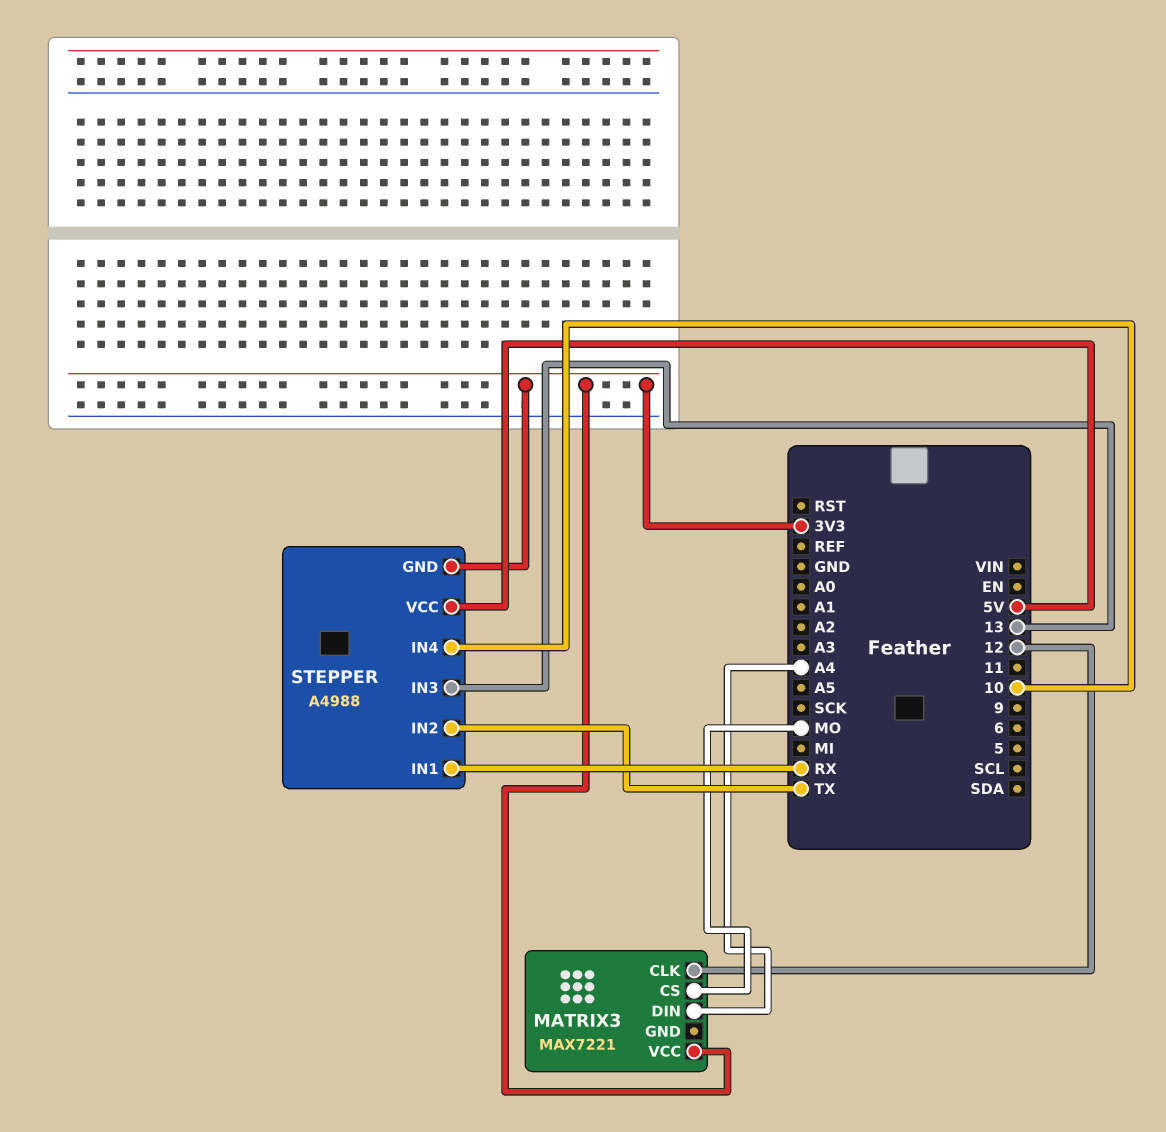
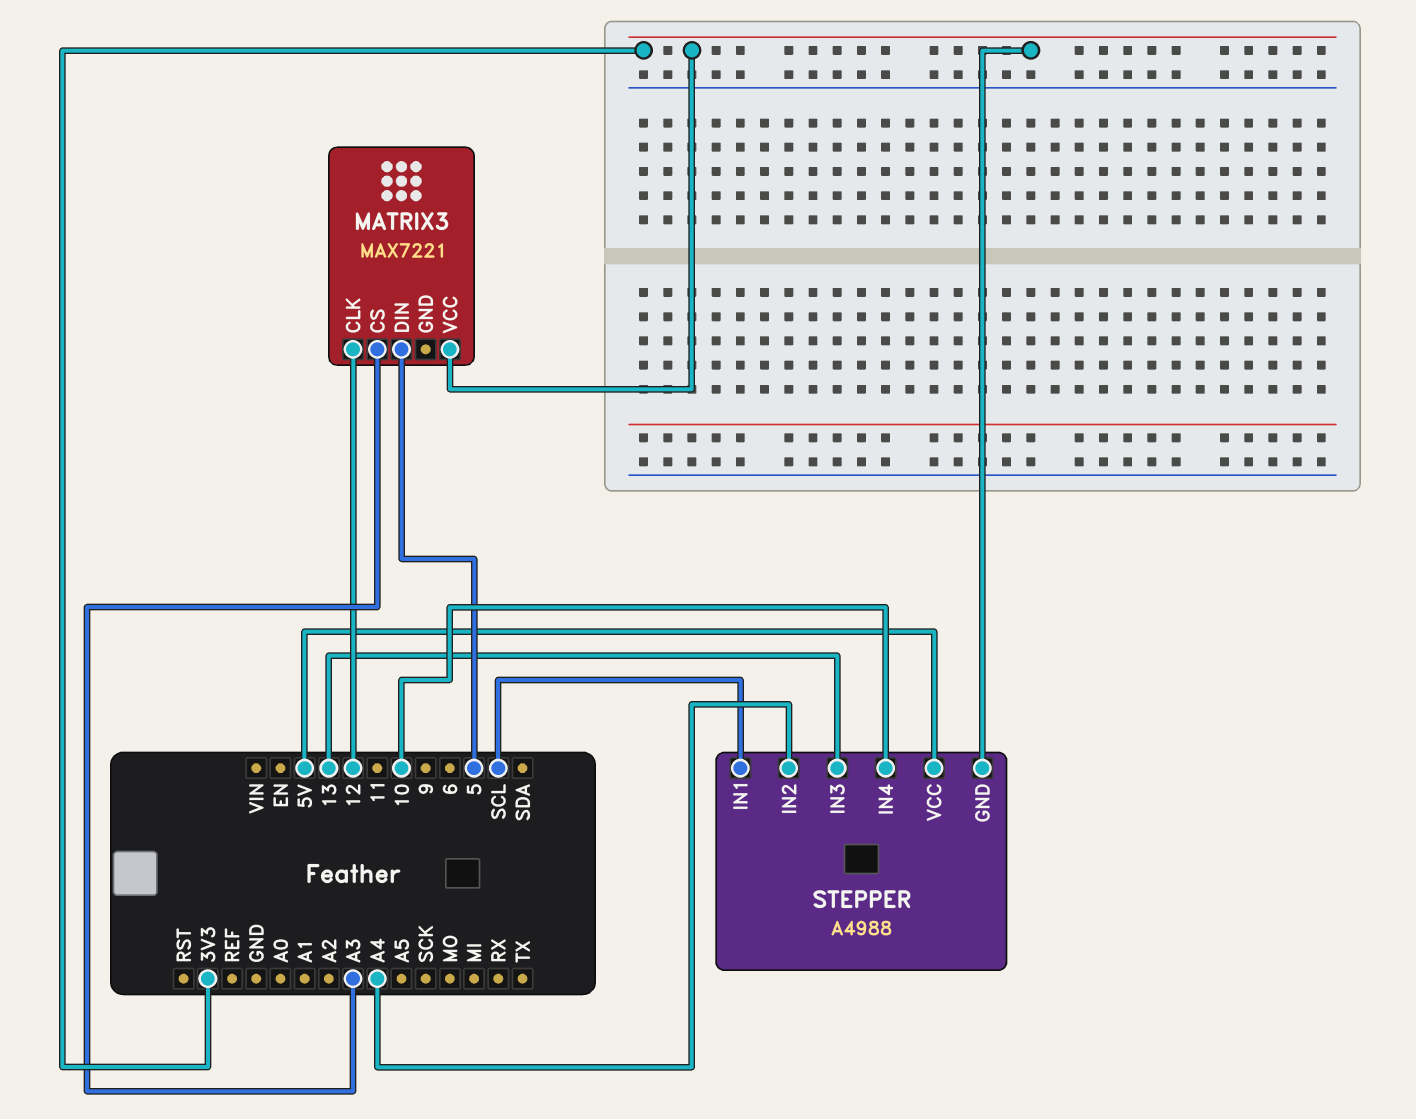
MATRIX3 pin CS: MO -> A3
MATRIX3 pin DIN: A4 -> 5
STEPPER pin IN1: RX -> SCL
STEPPER pin IN2: TX -> A4

